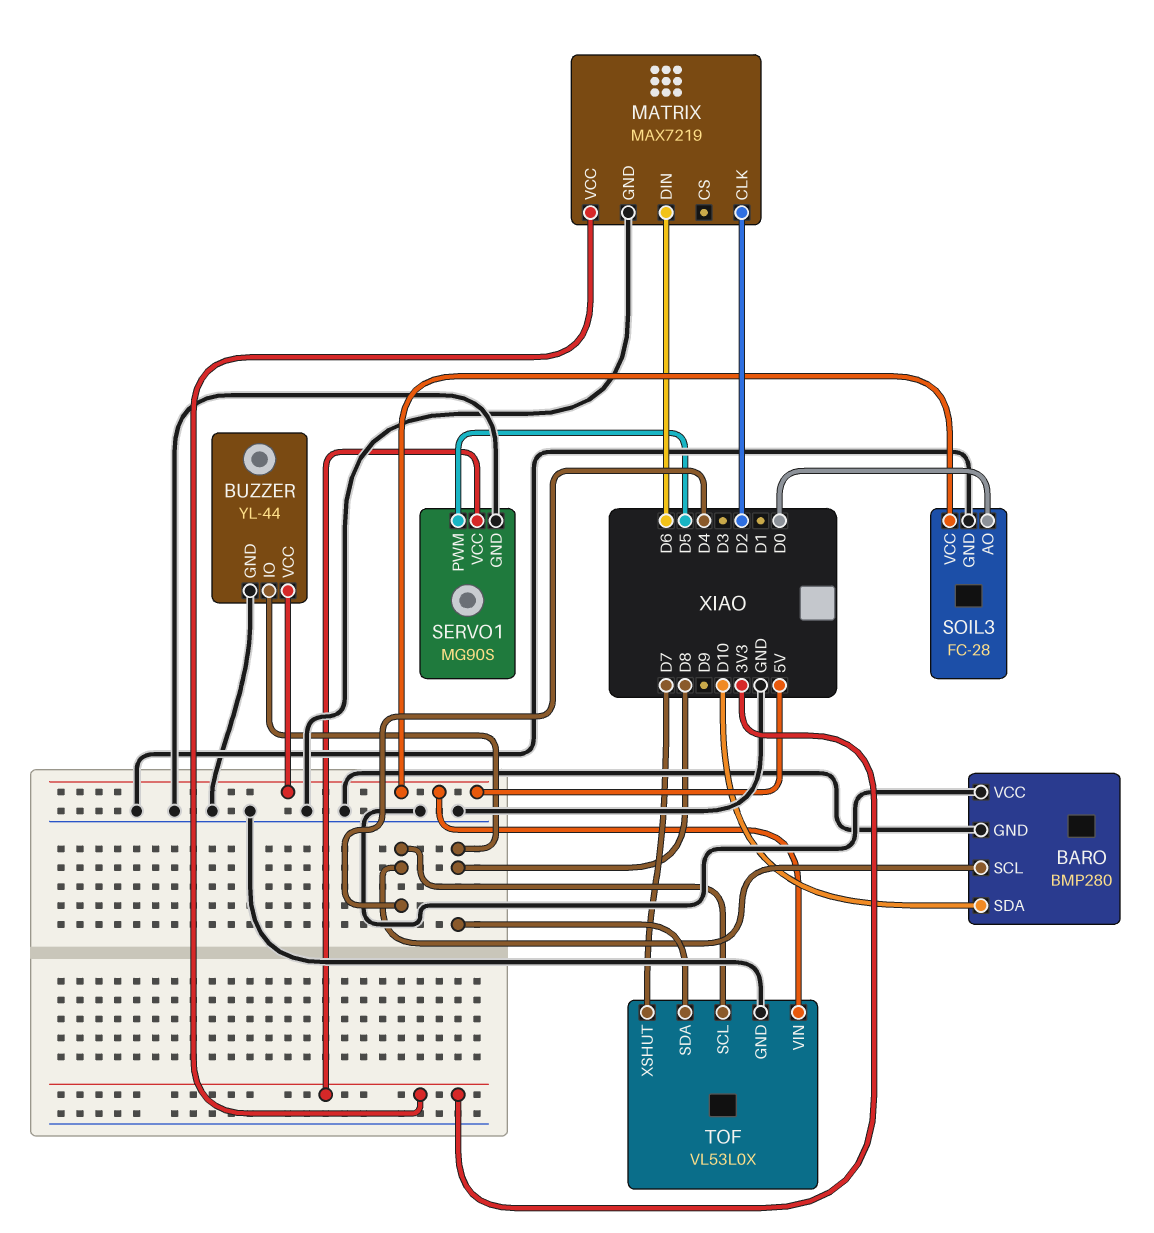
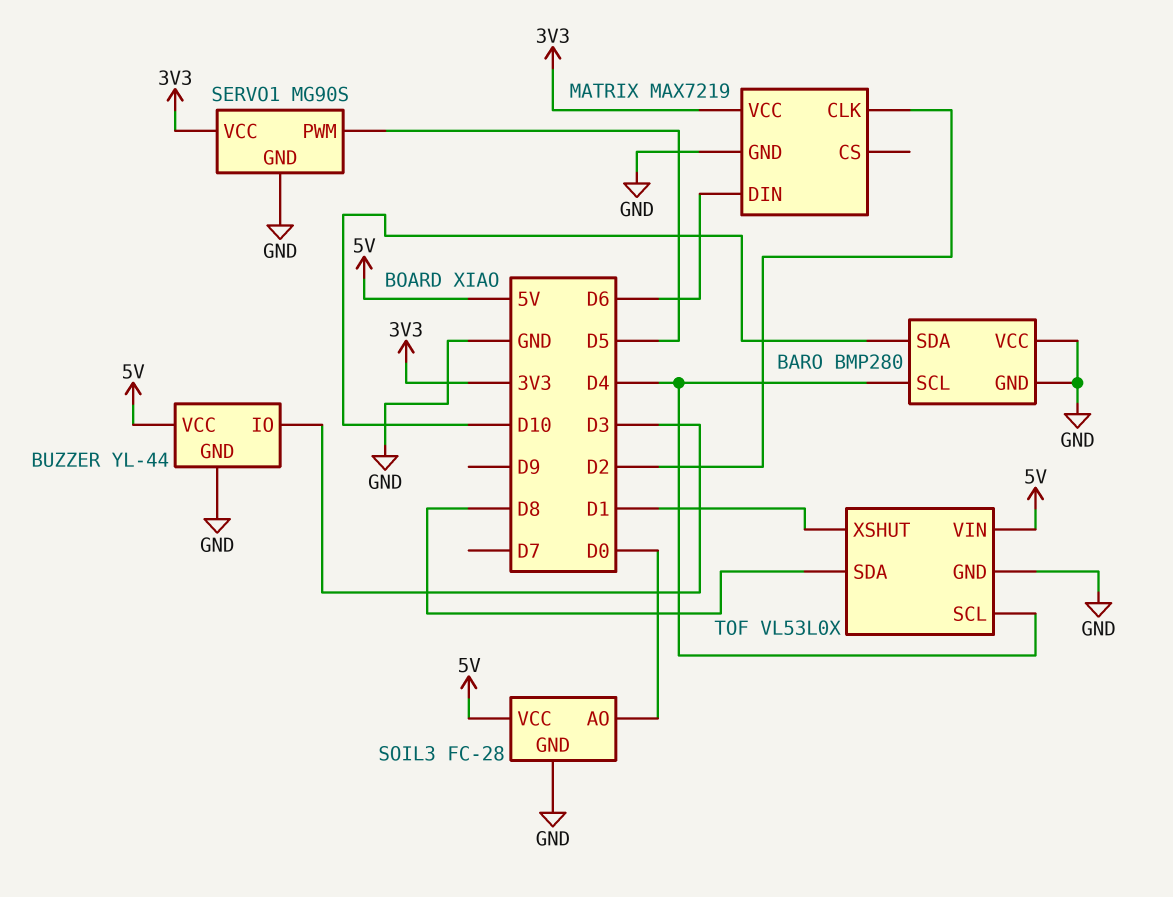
BUZZER pin IO: D8 -> D3
TOF pin XSHUT: D7 -> D1

